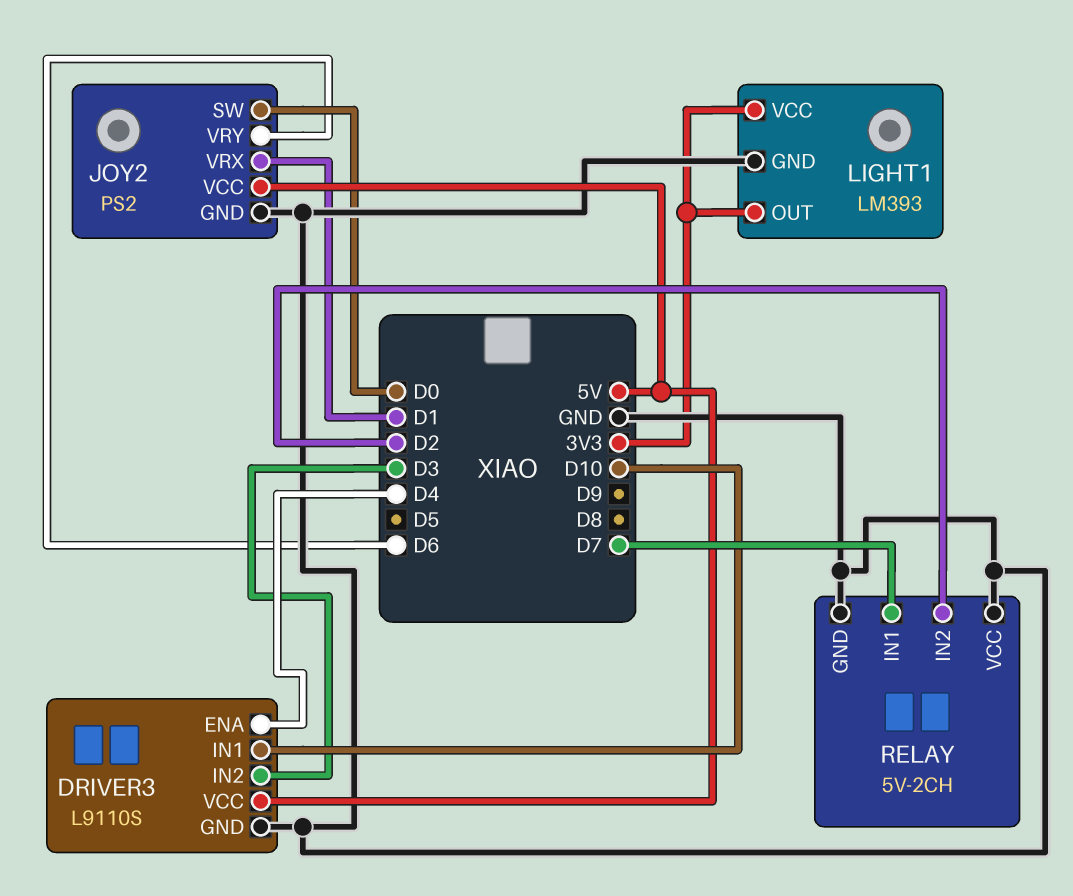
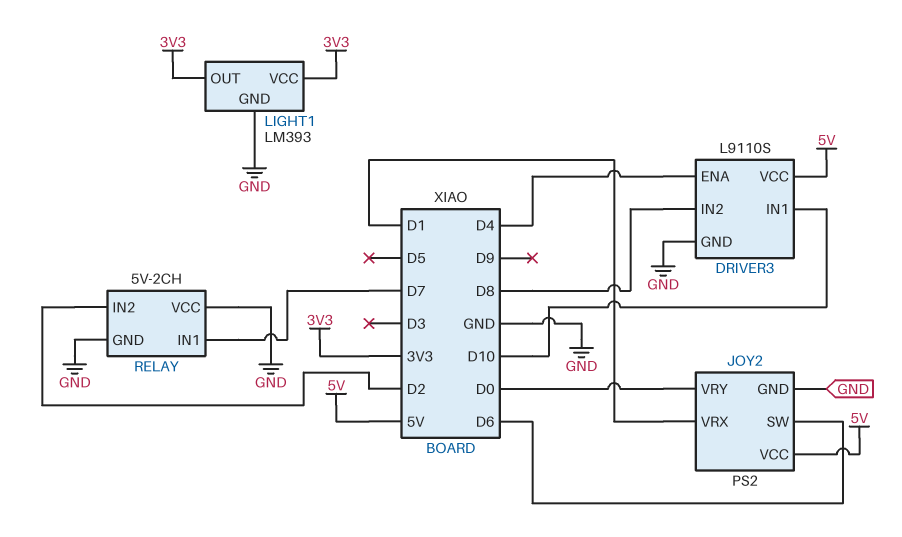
DRIVER3 pin IN2: D3 -> D8
JOY2 pin SW: D0 -> D6
JOY2 pin VRY: D6 -> D0

